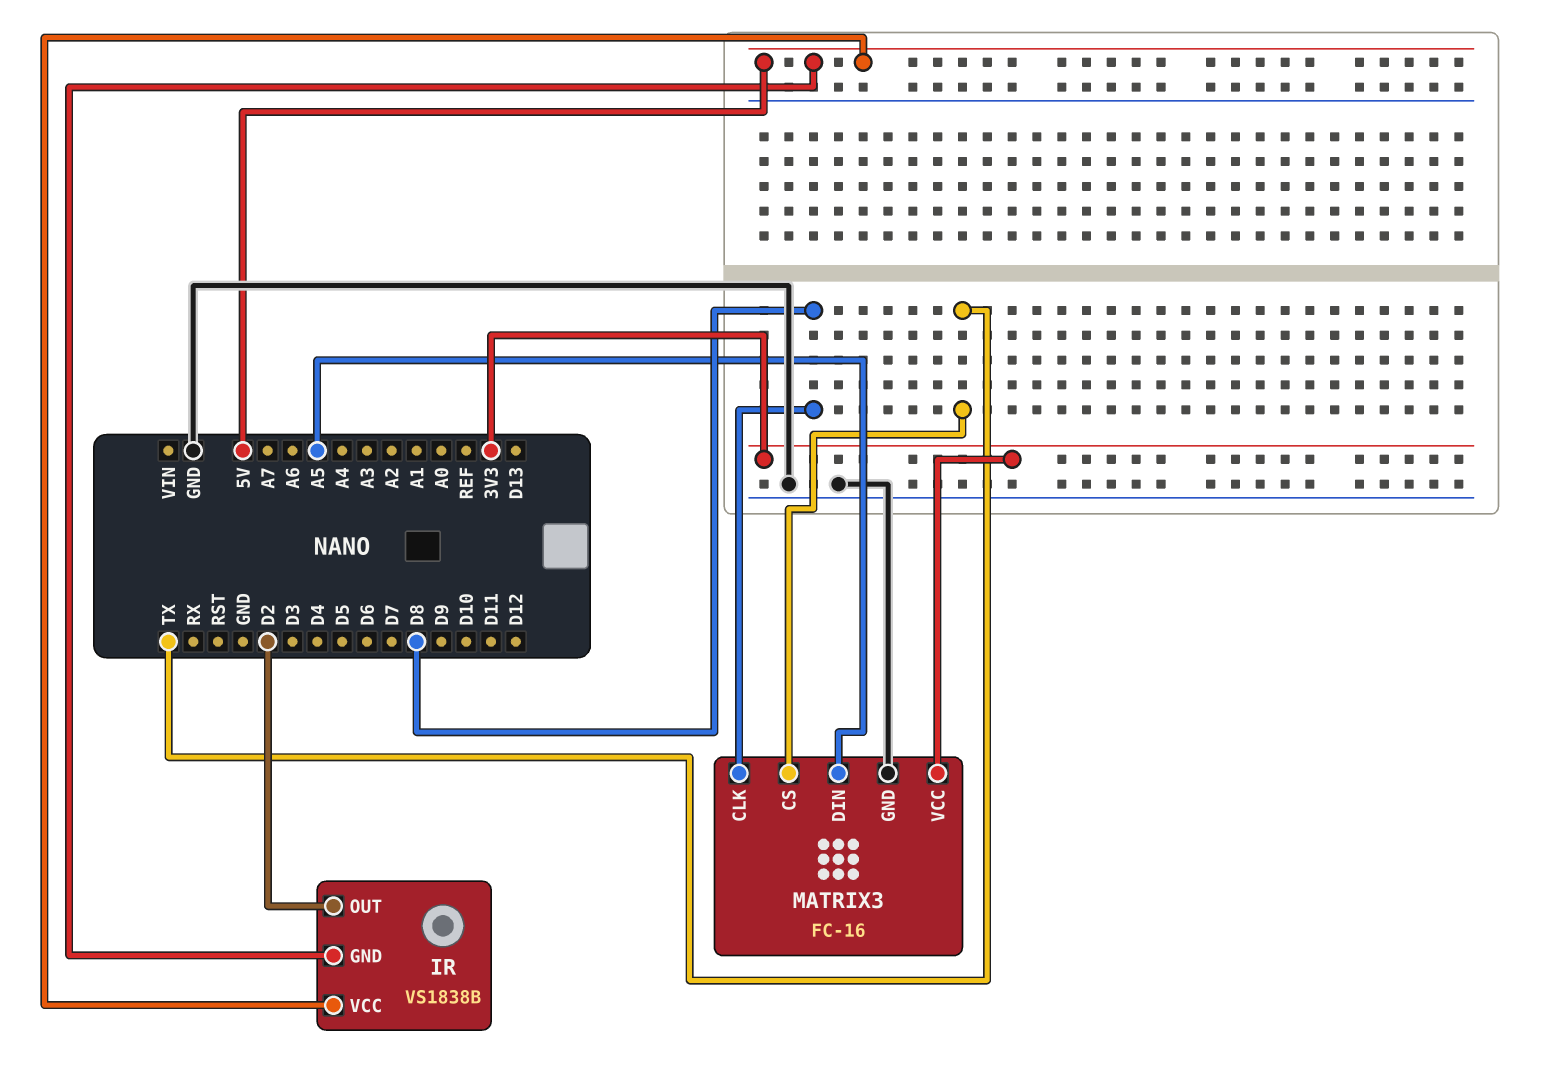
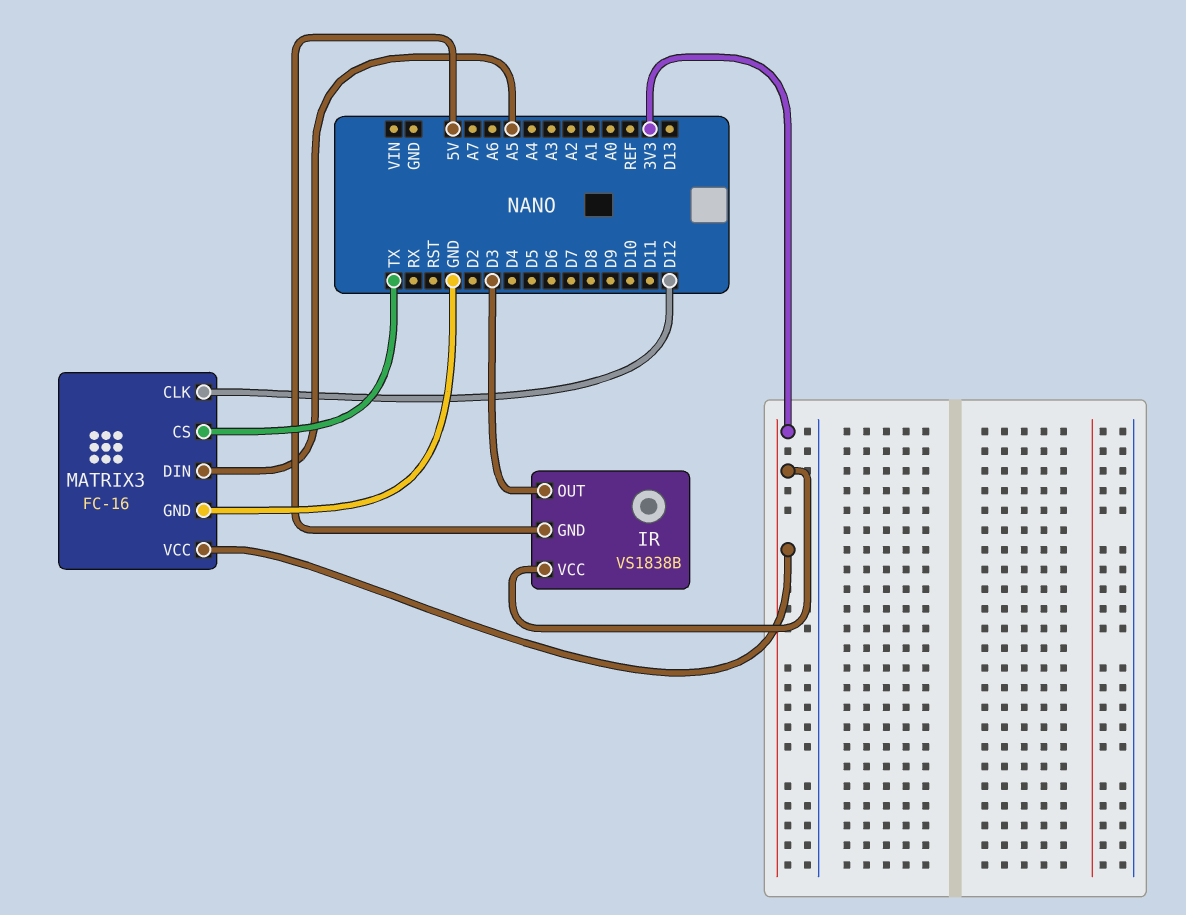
IR pin OUT: D2 -> D3
IR pin VCC: 5V -> 3V3
MATRIX3 pin CLK: D8 -> D12

